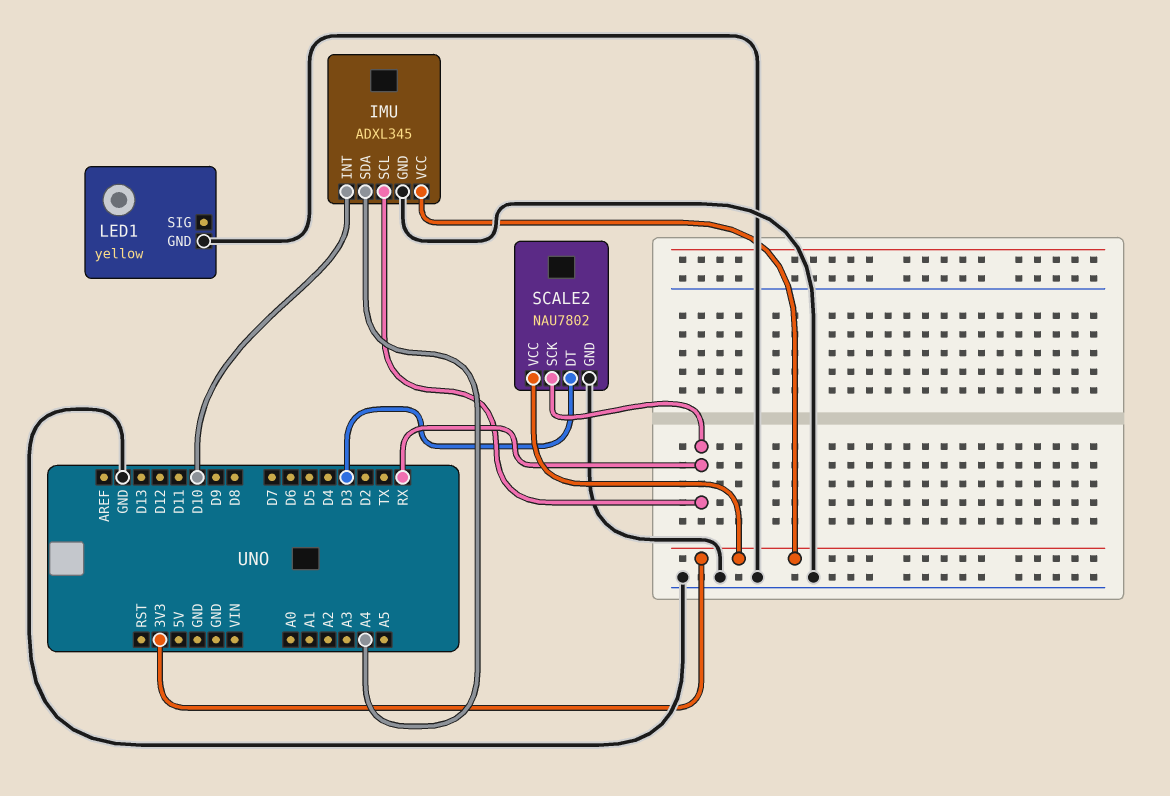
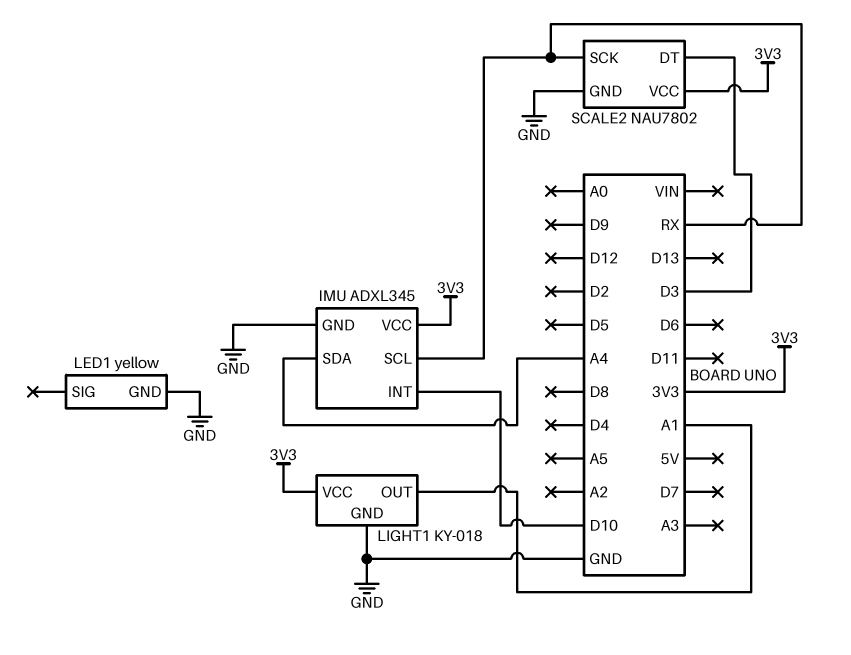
LIGHT1: none -> KY-018
LIGHT1 pin GND: none -> GND
LIGHT1 pin OUT: none -> A1
LIGHT1 pin VCC: none -> 3V3

